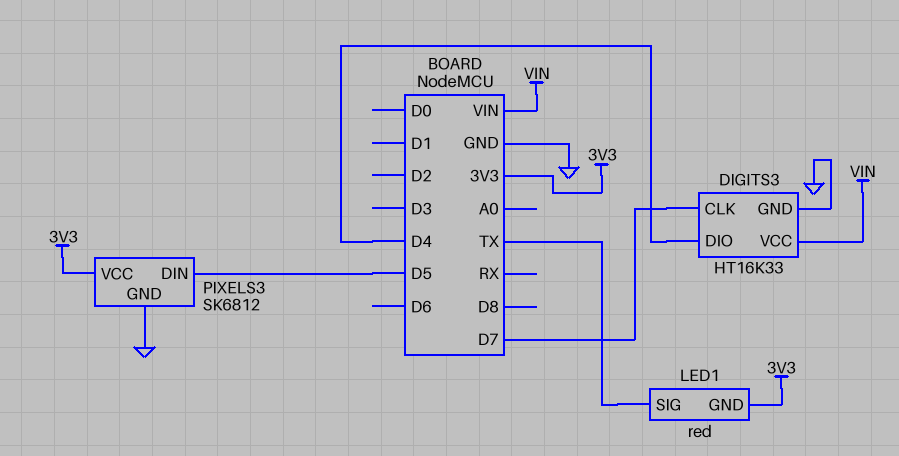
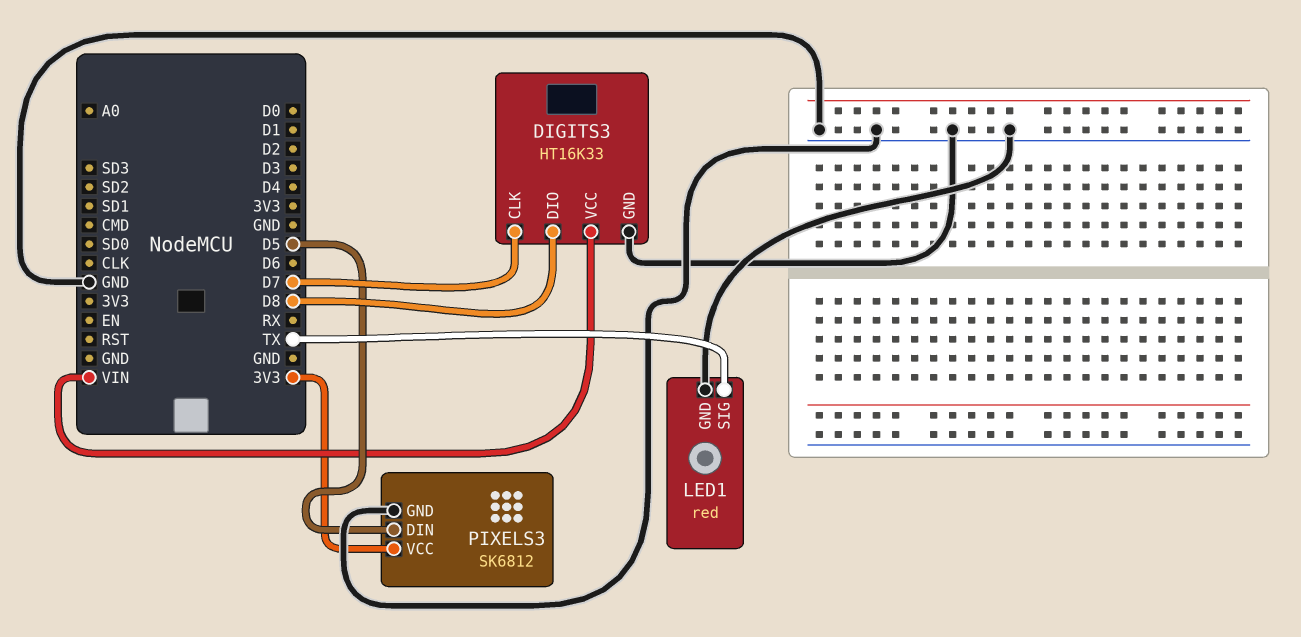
DIGITS3 pin DIO: D4 -> D8
LED1 pin GND: 3V3 -> GND

